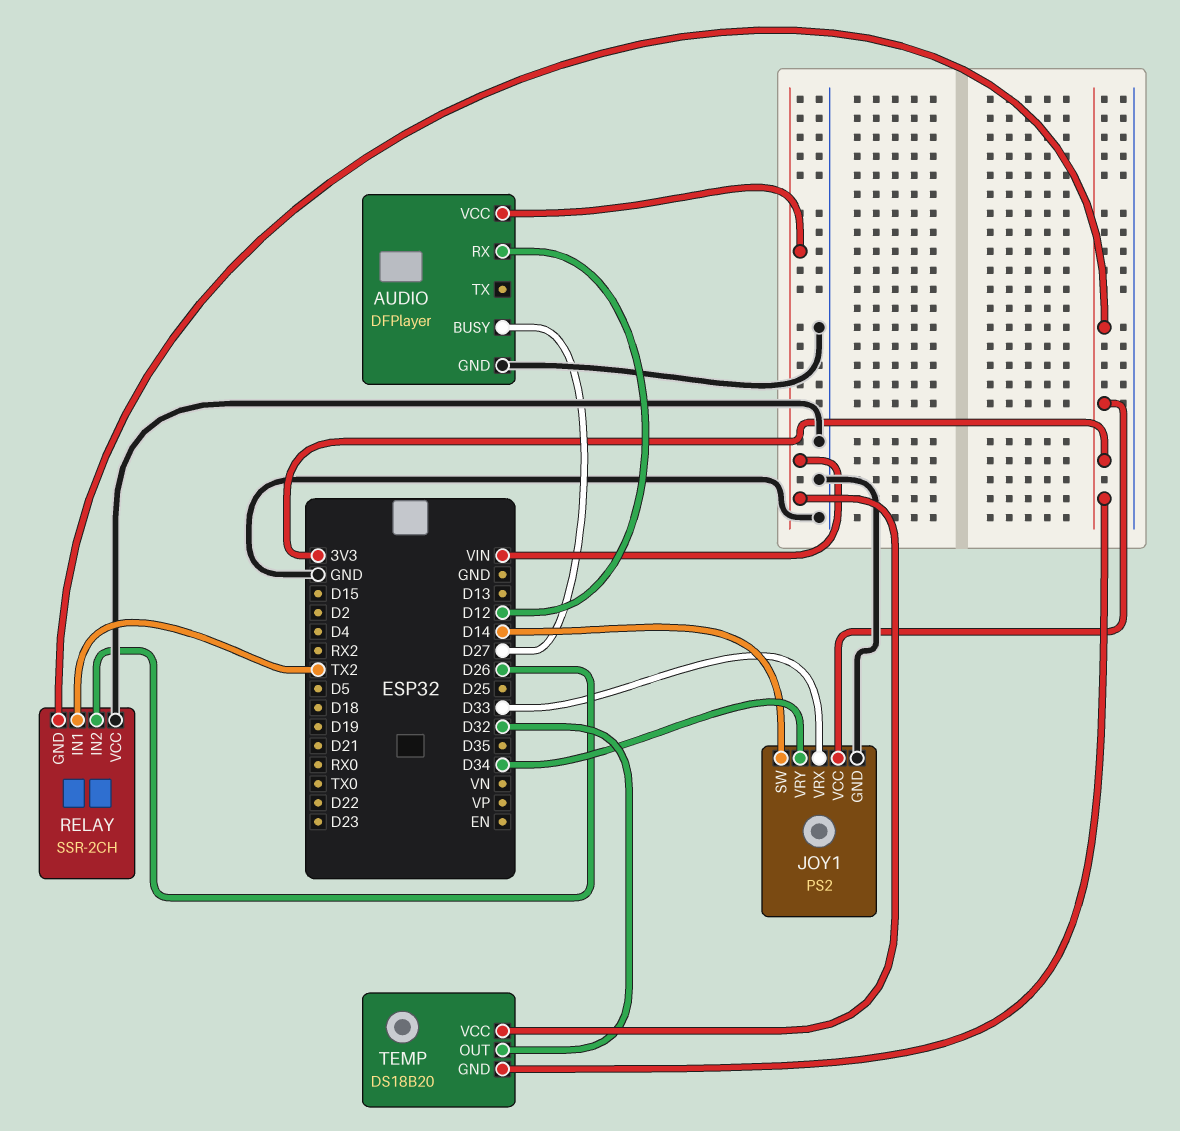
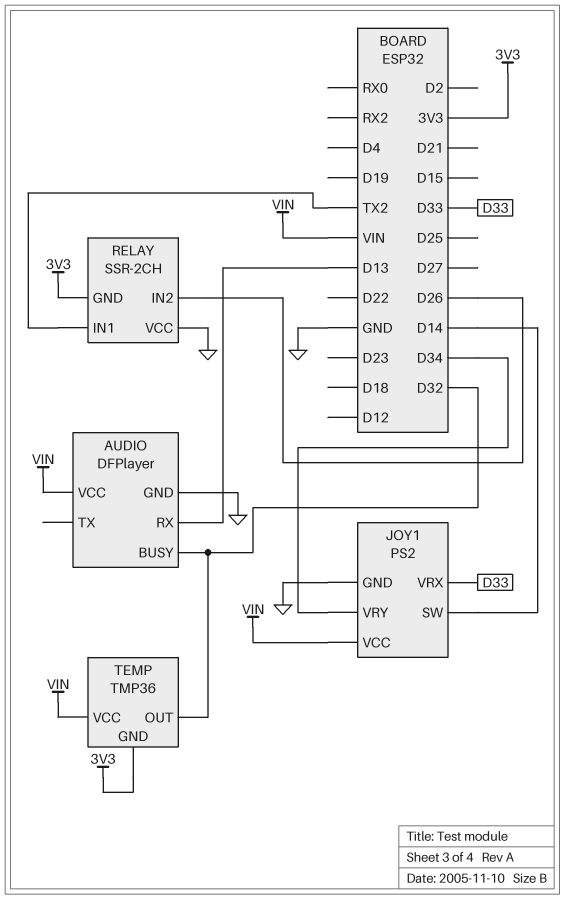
AUDIO pin BUSY: D27 -> D32
AUDIO pin RX: D12 -> D13
JOY1 pin VCC: 3V3 -> VIN
TEMP: DS18B20 -> TMP36

